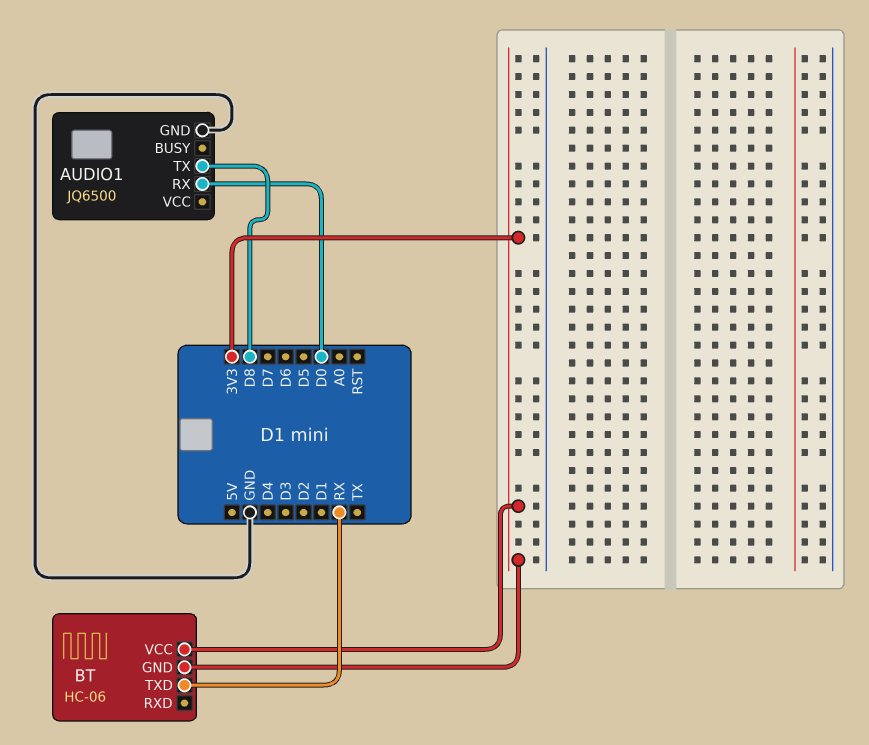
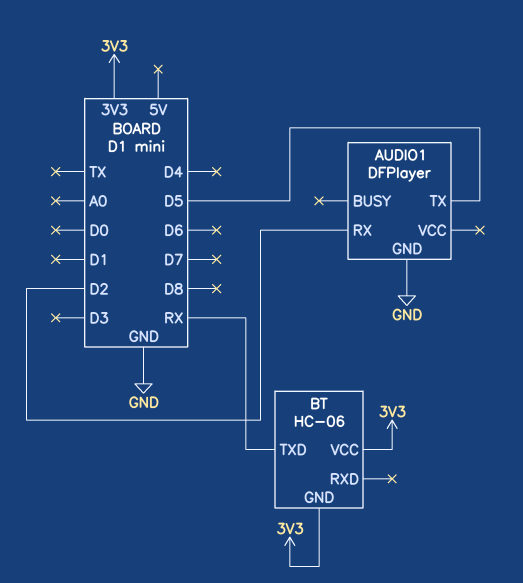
AUDIO1: JQ6500 -> DFPlayer
AUDIO1 pin RX: D0 -> D2
AUDIO1 pin TX: D8 -> D5

